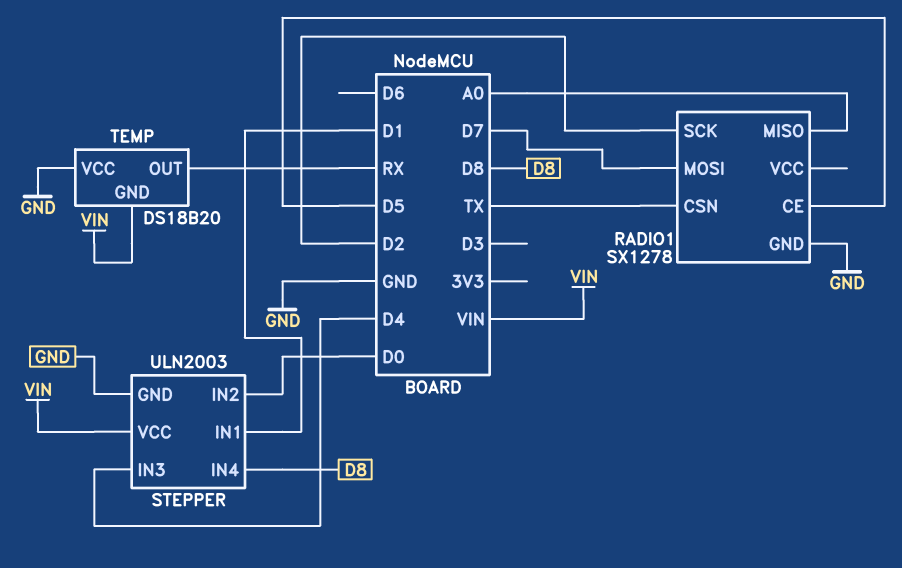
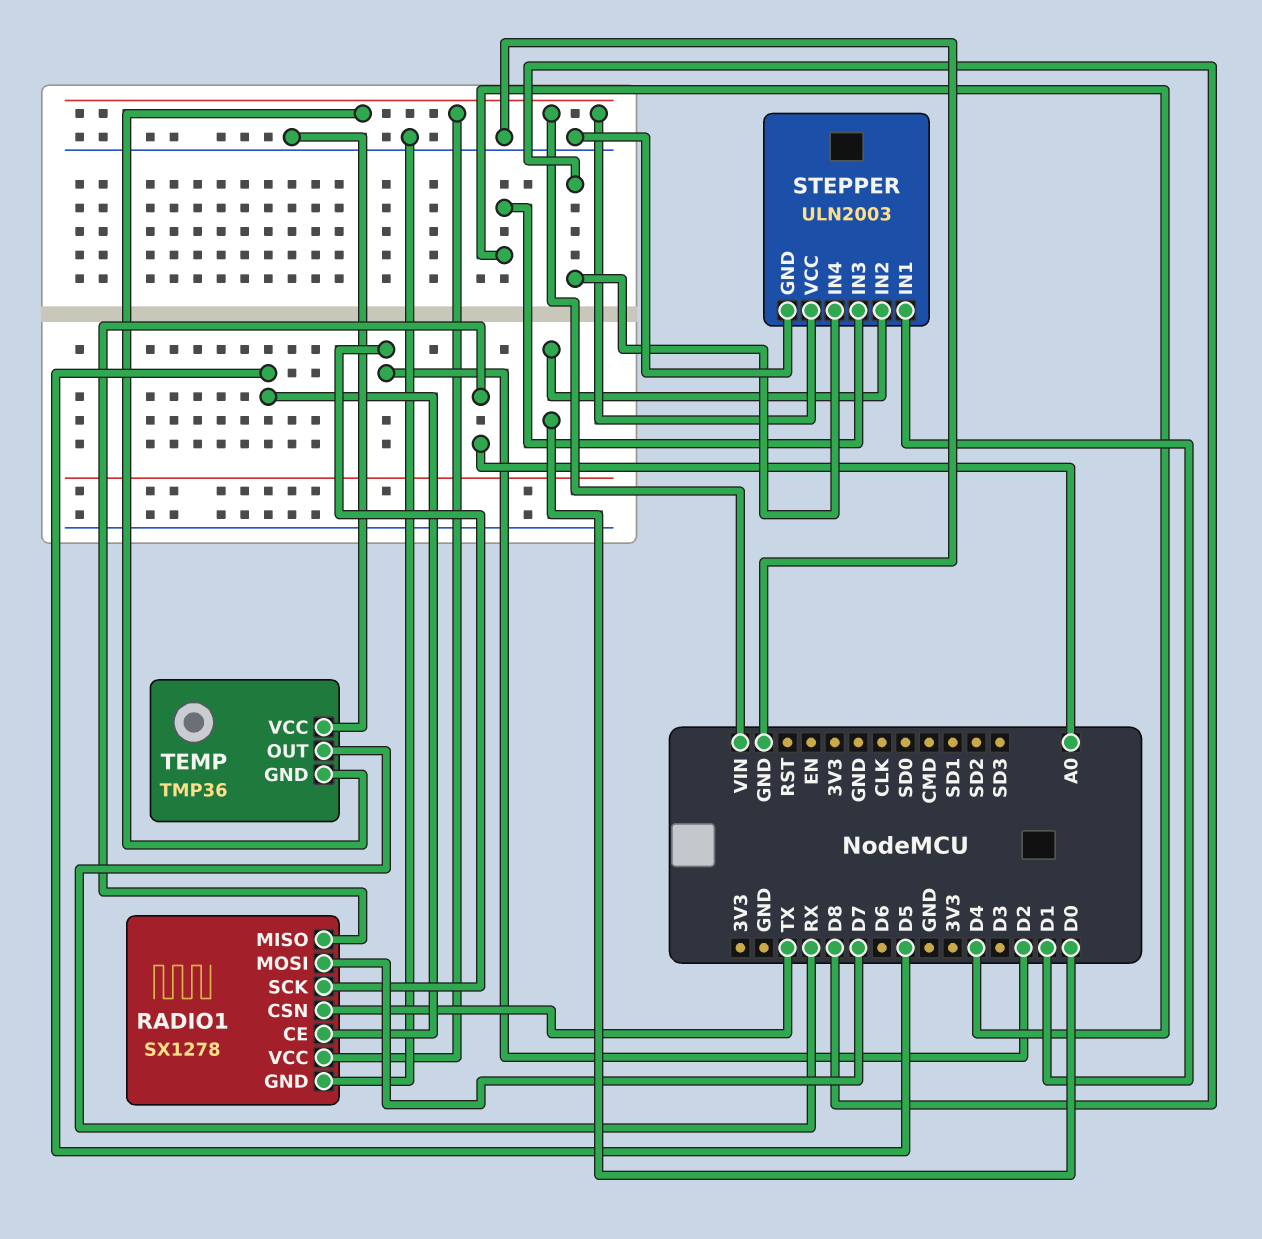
RADIO1 pin VCC: none -> VIN
TEMP: DS18B20 -> TMP36

